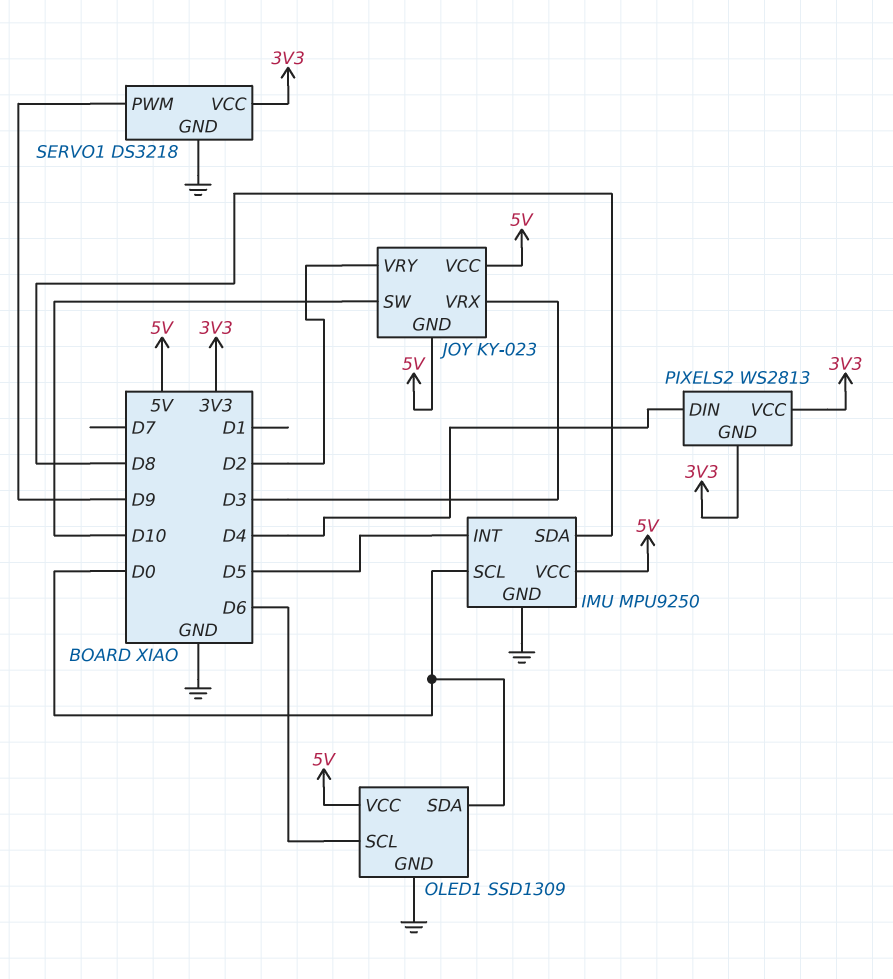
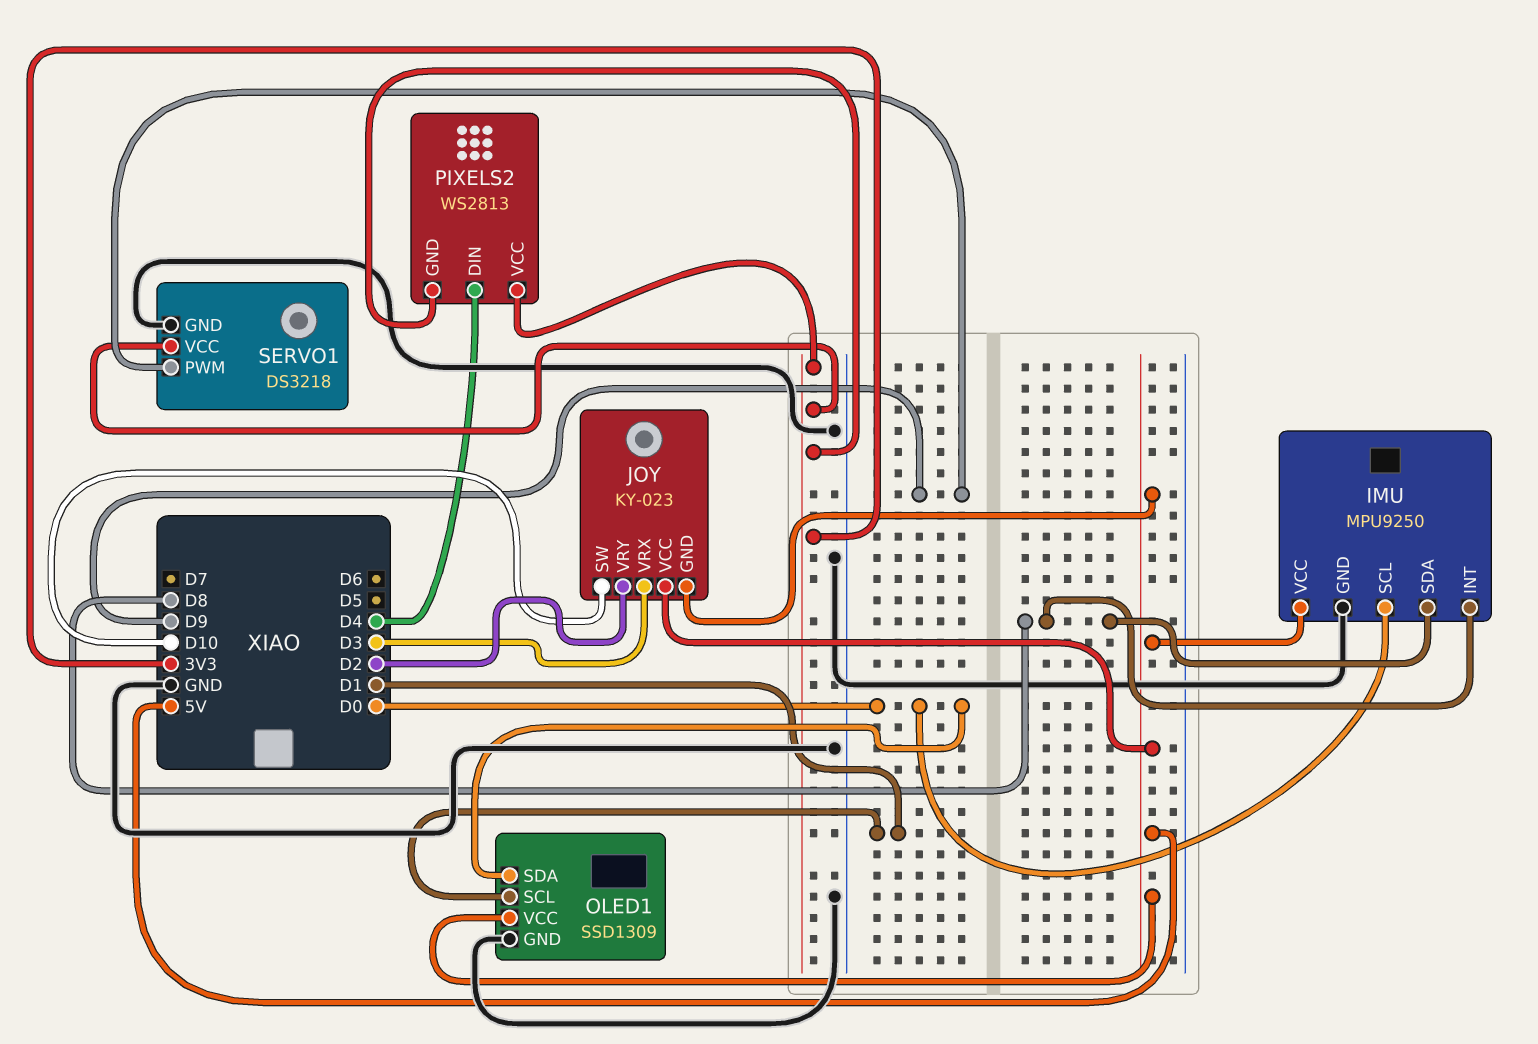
IMU pin INT: D5 -> D8
OLED1 pin SCL: D6 -> D1

